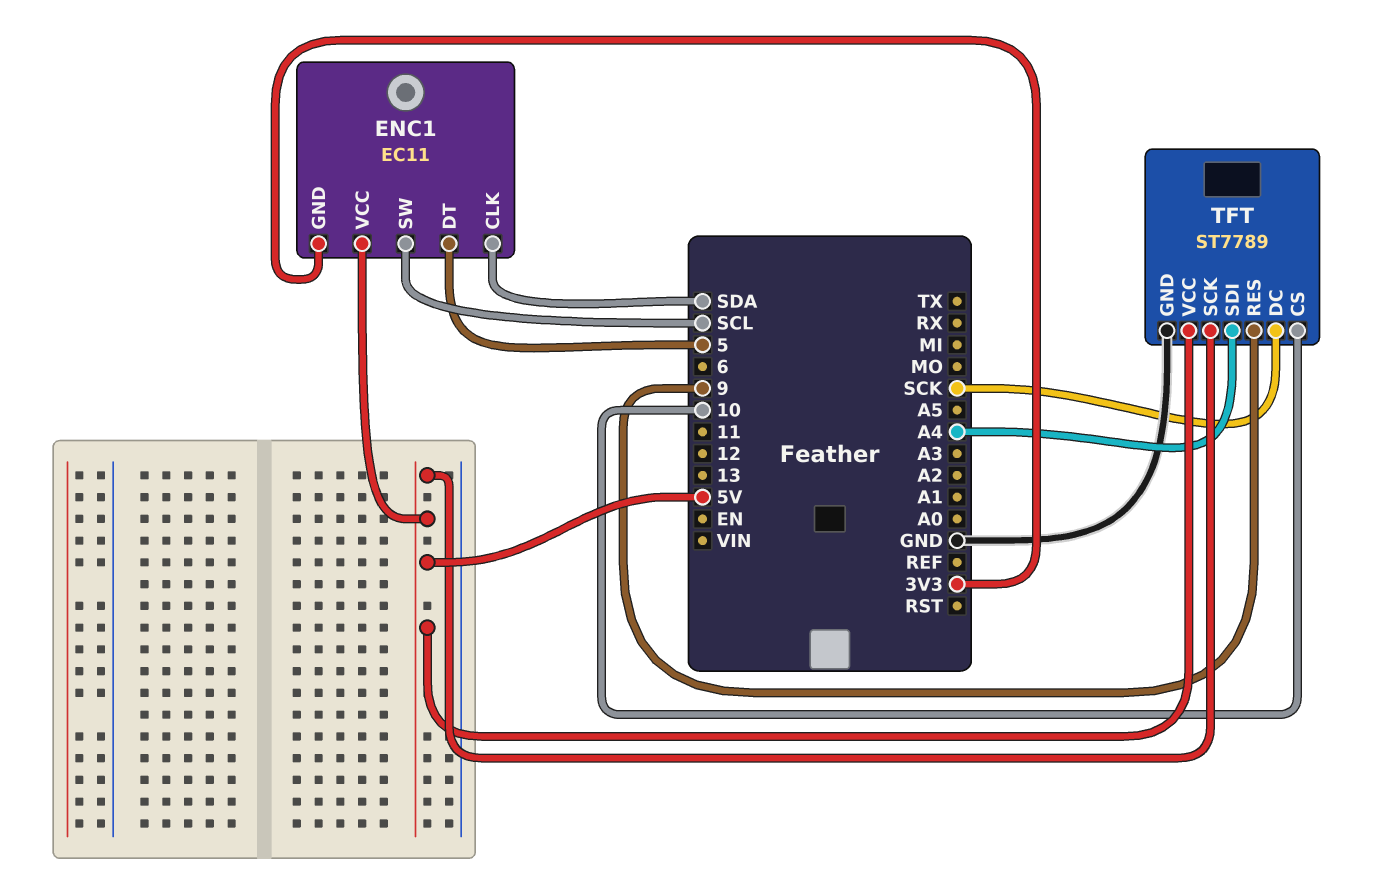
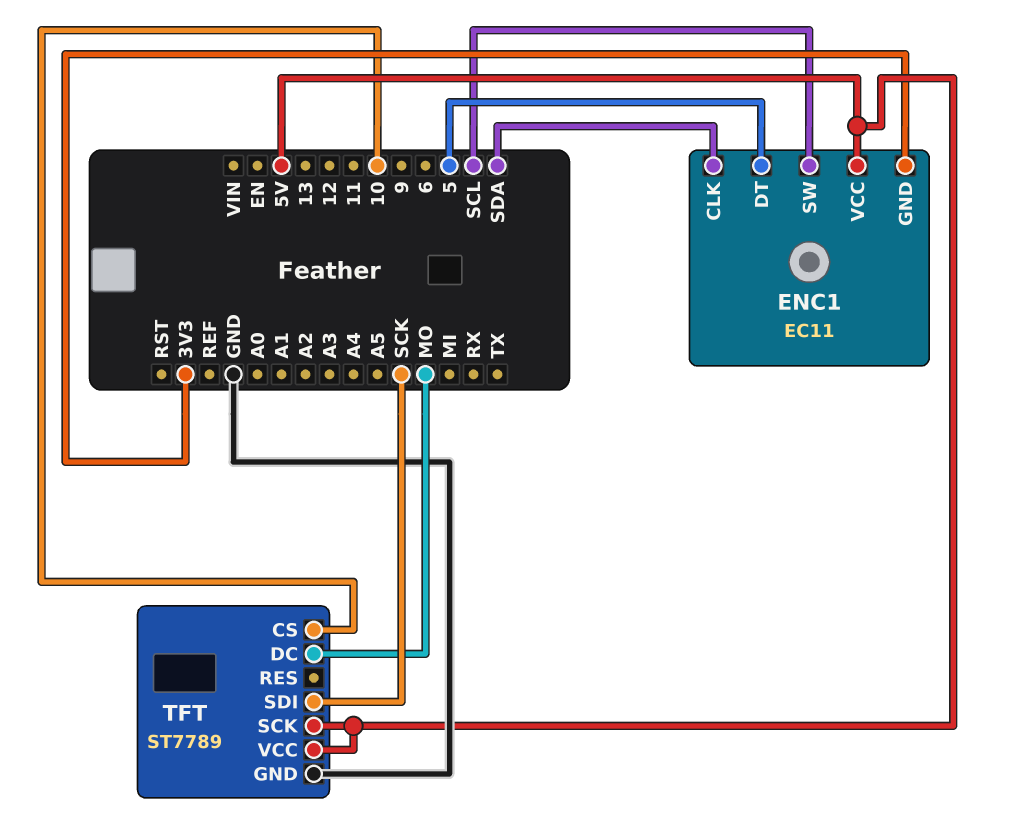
TFT pin DC: SCK -> MO
TFT pin RES: 9 -> none
TFT pin SDI: A4 -> SCK

